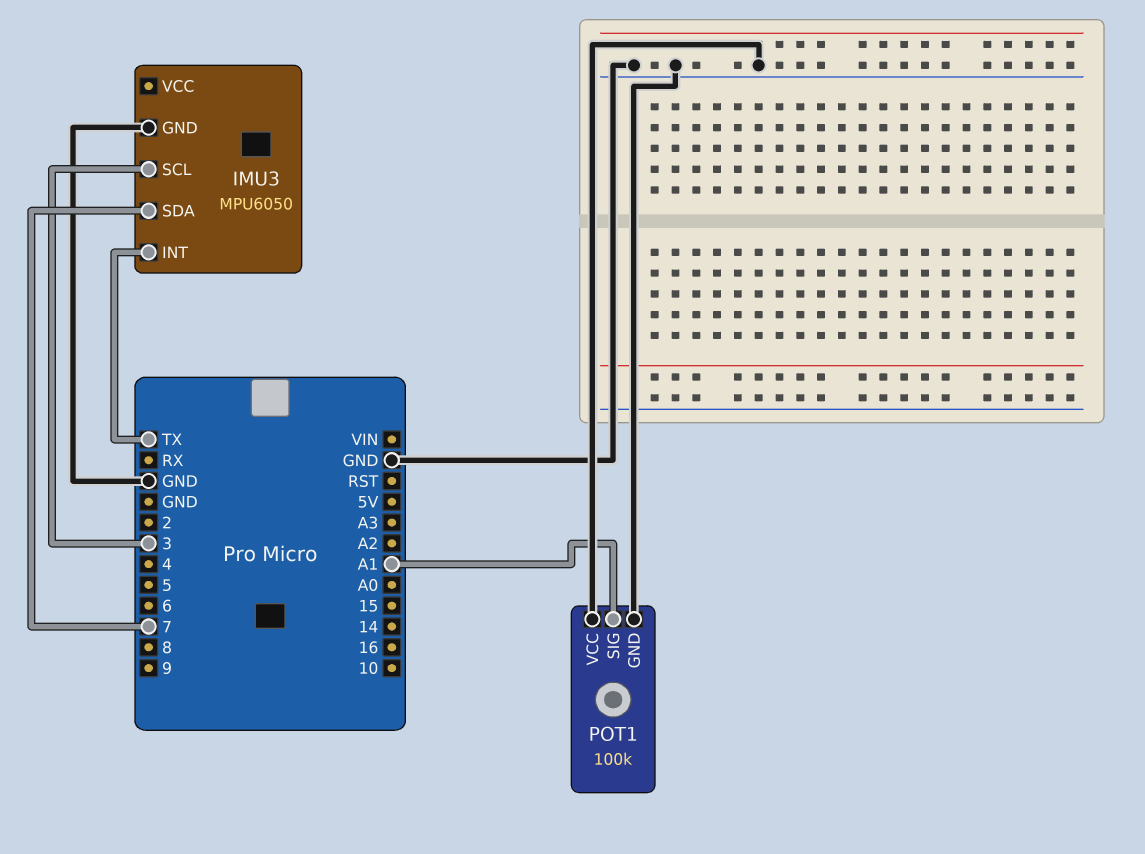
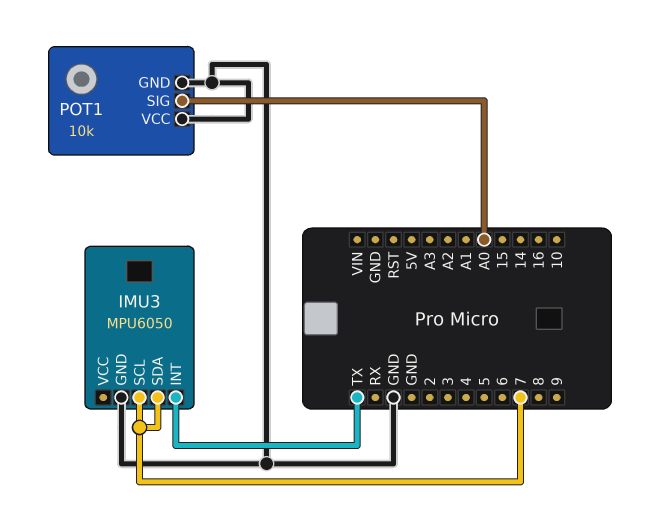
IMU3 pin SCL: 3 -> 7
POT1: 100k -> 10k
POT1 pin SIG: A1 -> A0

